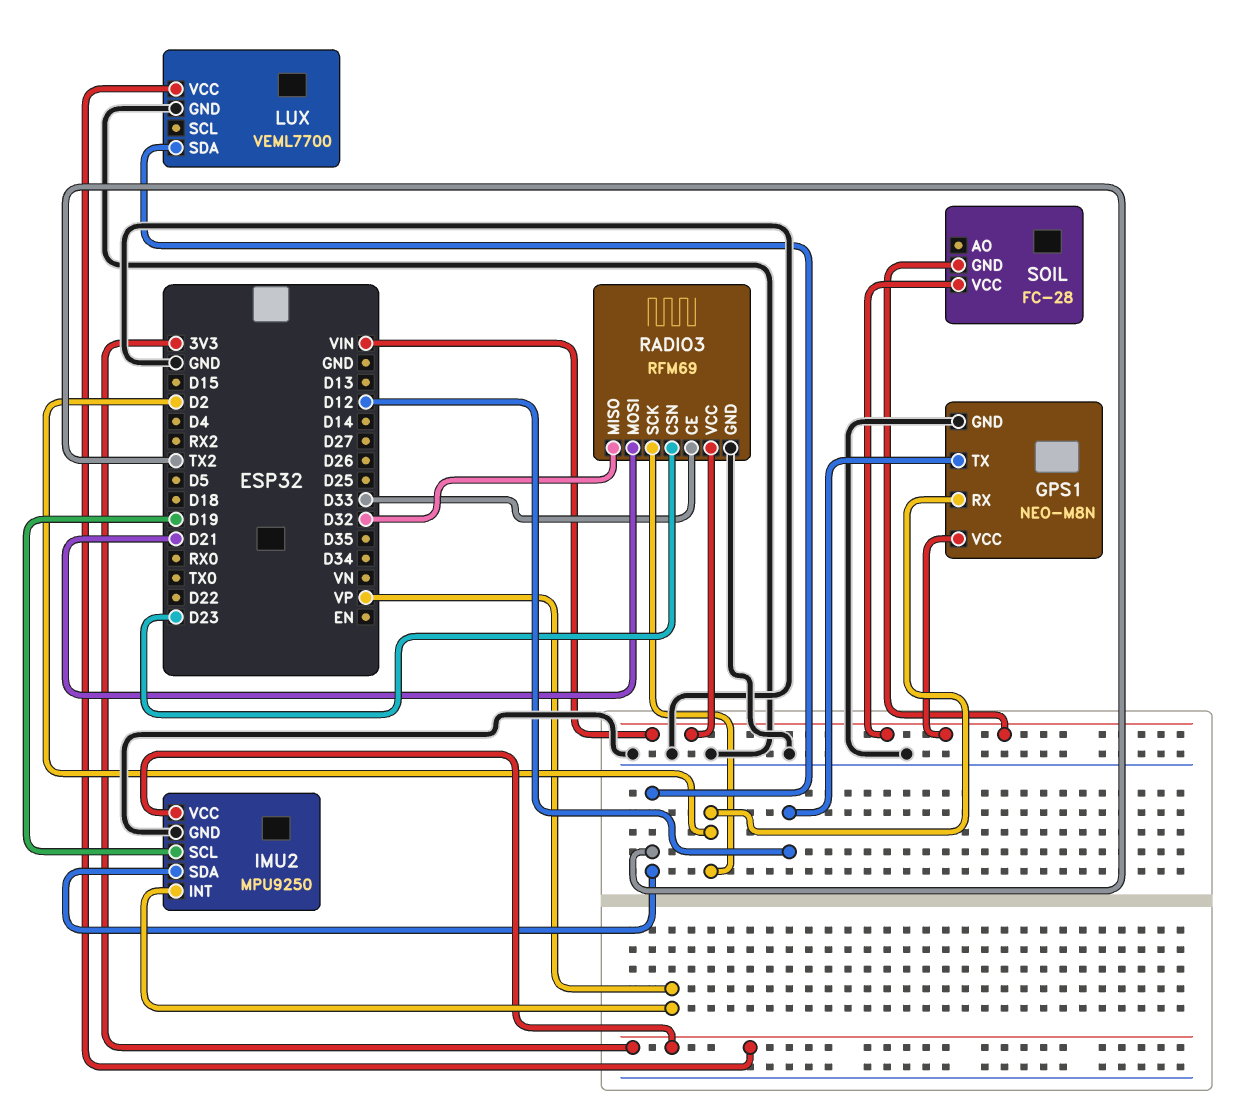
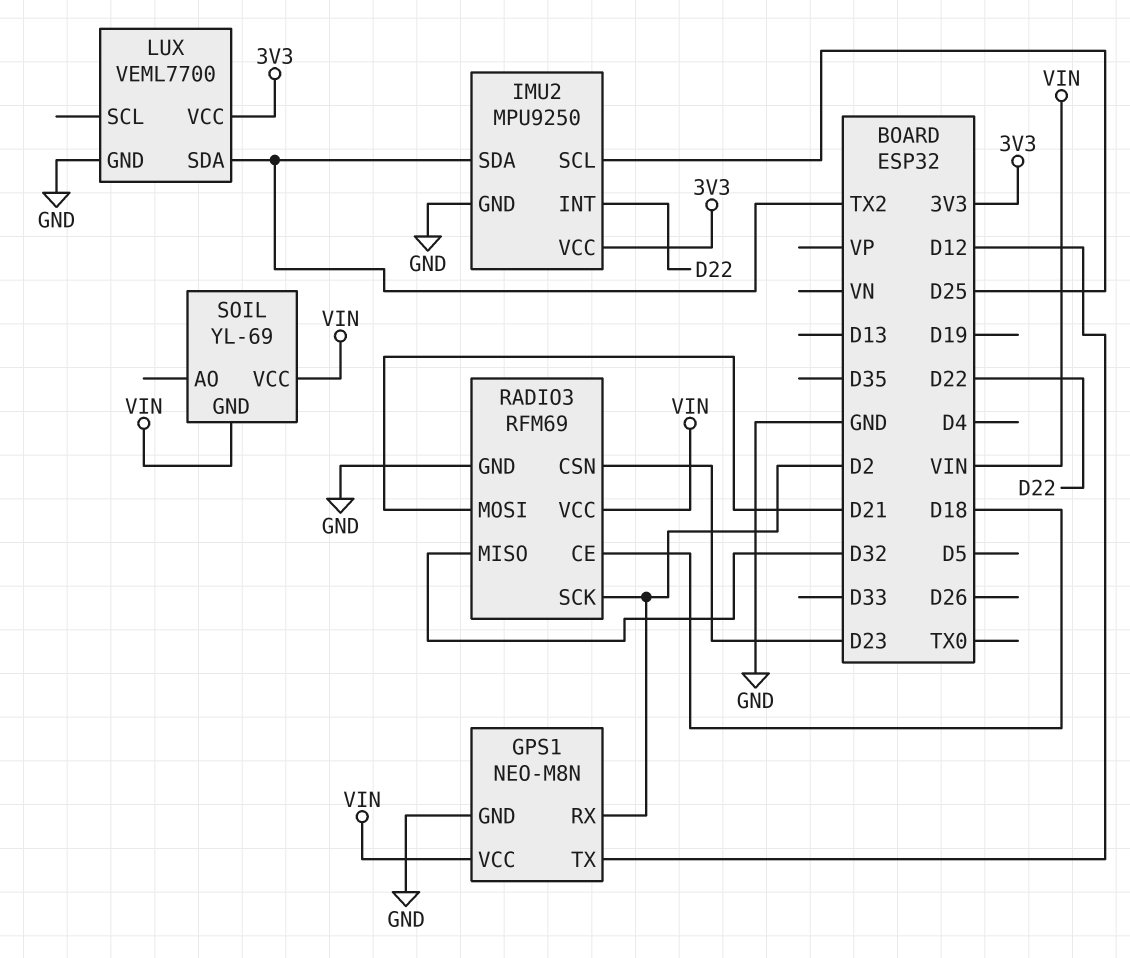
IMU2 pin INT: VP -> D22
IMU2 pin SCL: D19 -> D25
RADIO3 pin CE: D33 -> D18
SOIL: FC-28 -> YL-69

